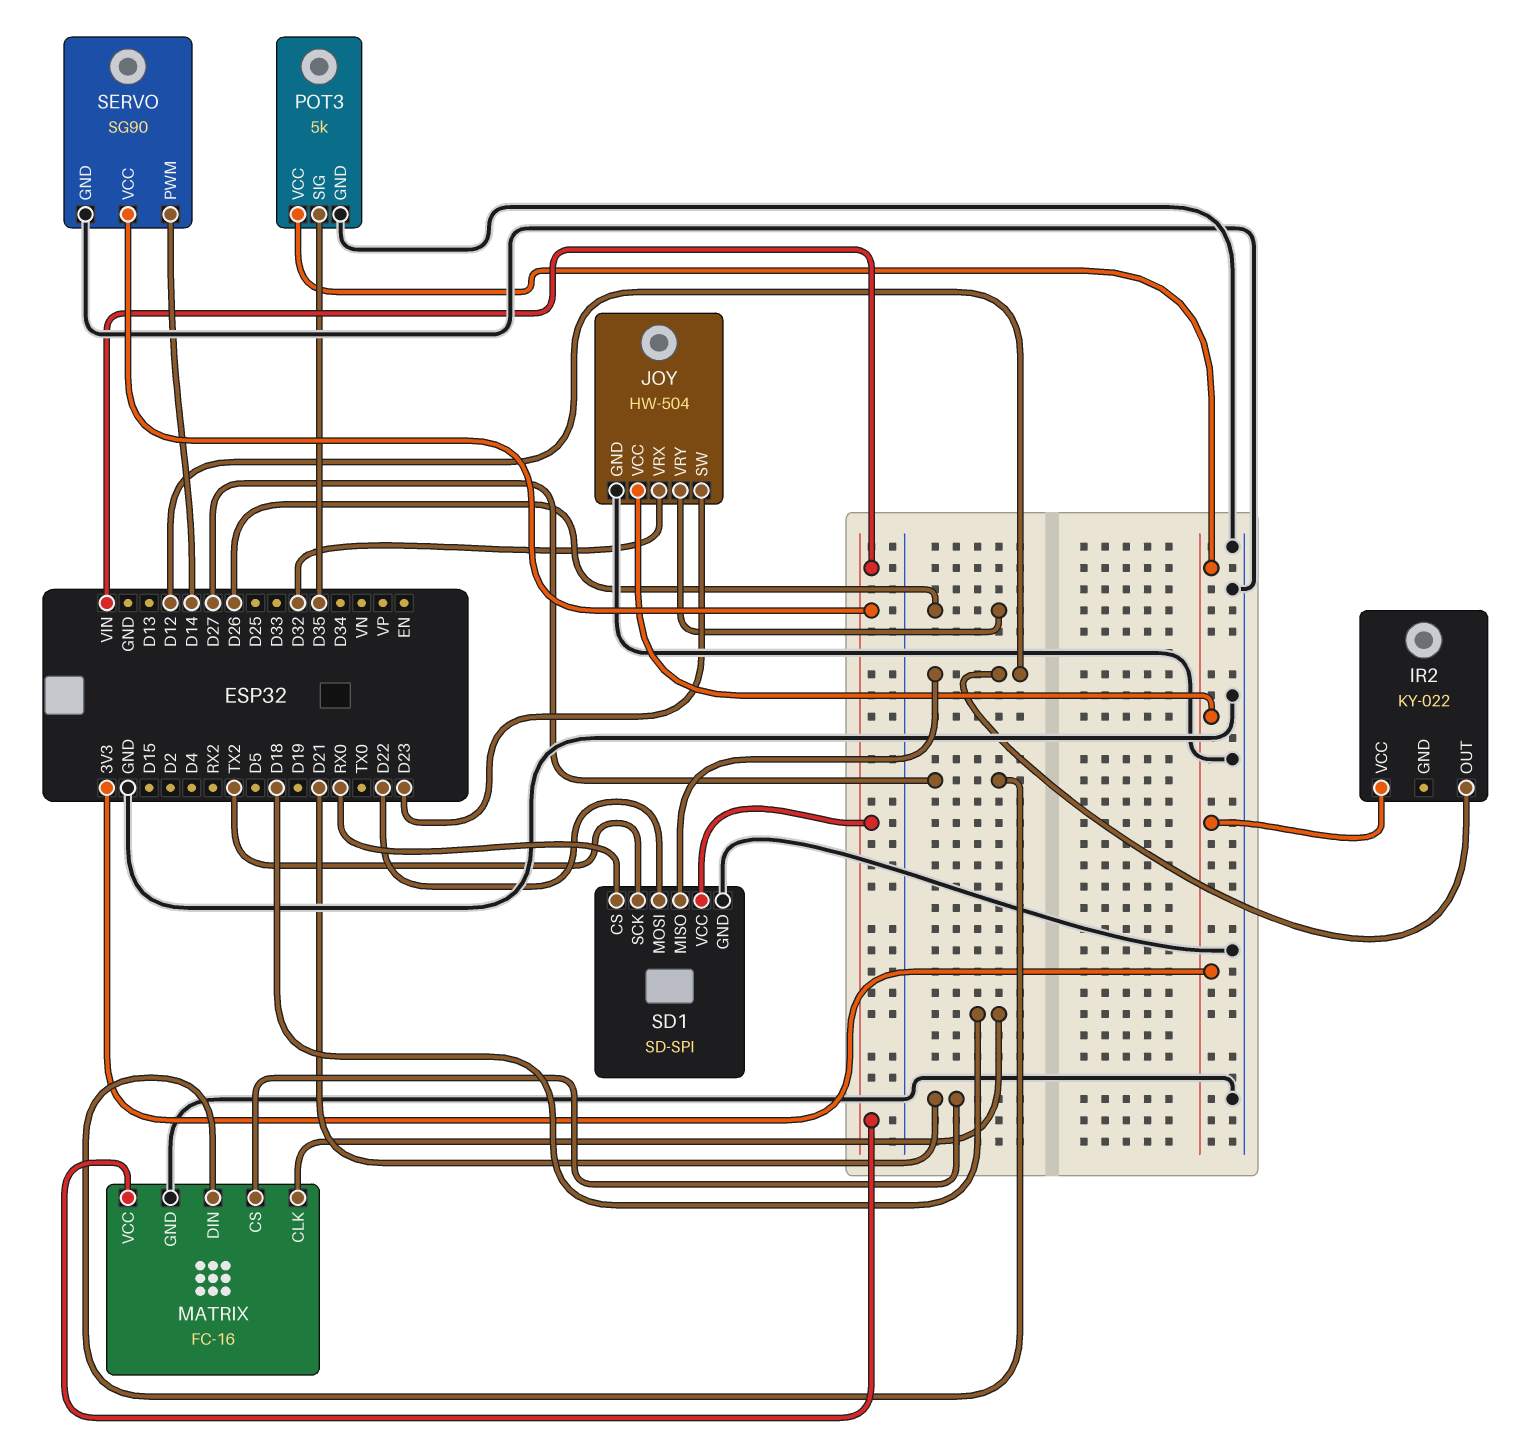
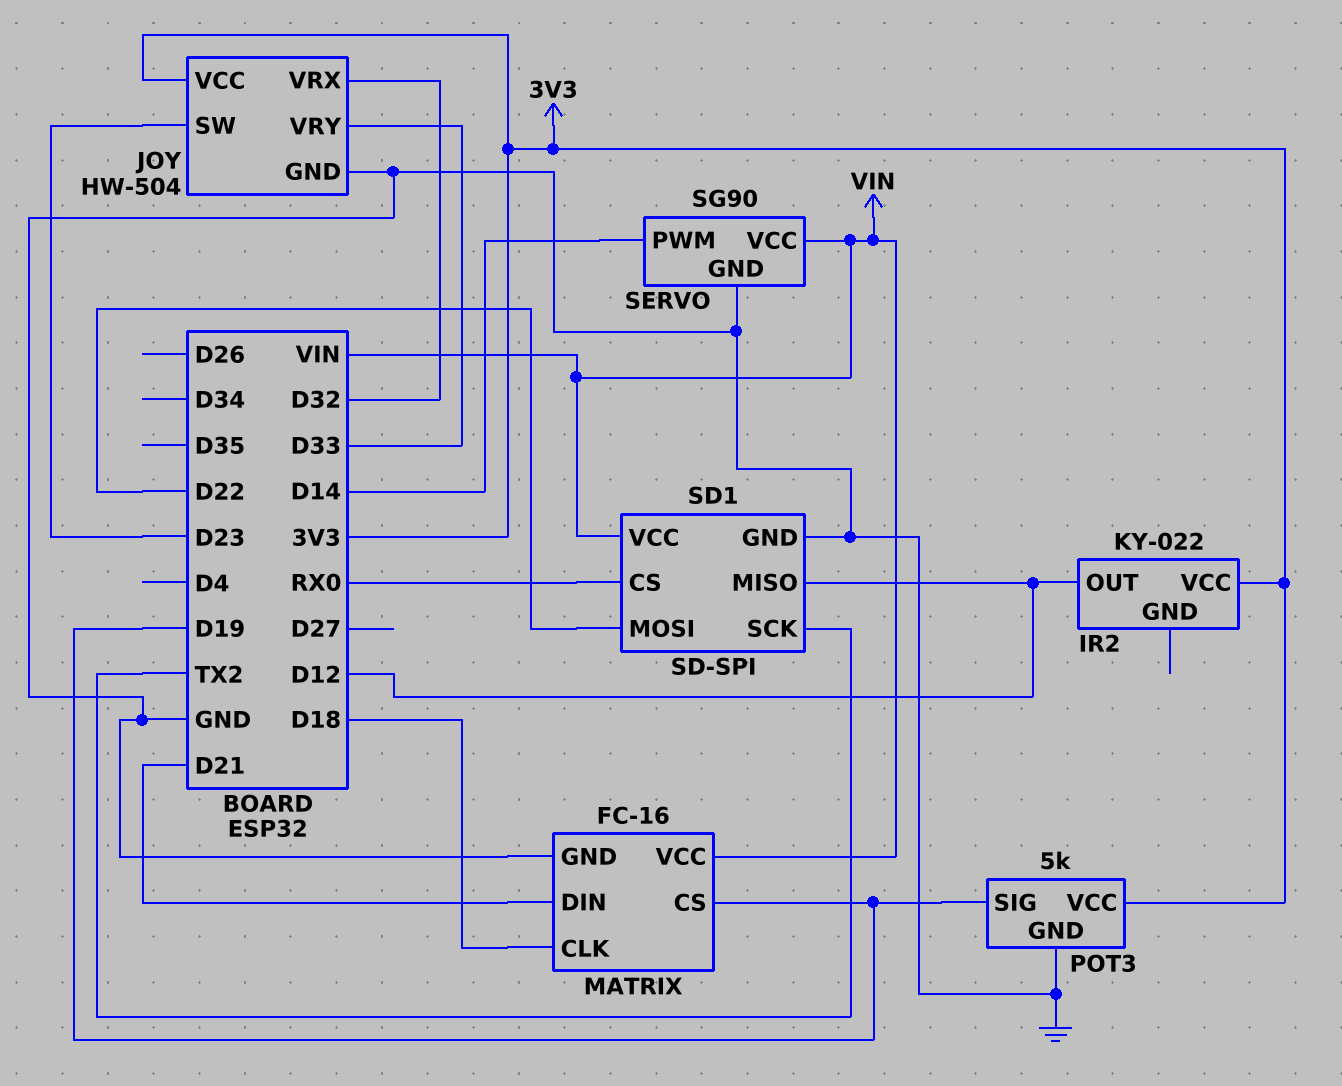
JOY pin VRY: D26 -> D33
MATRIX pin CS: D21 -> D19
MATRIX pin DIN: D27 -> D21
POT3 pin SIG: D35 -> D19

